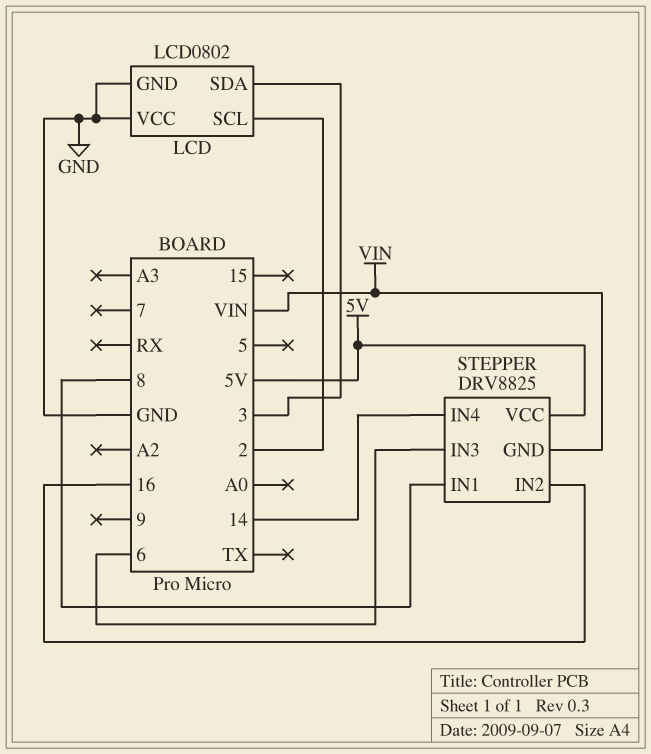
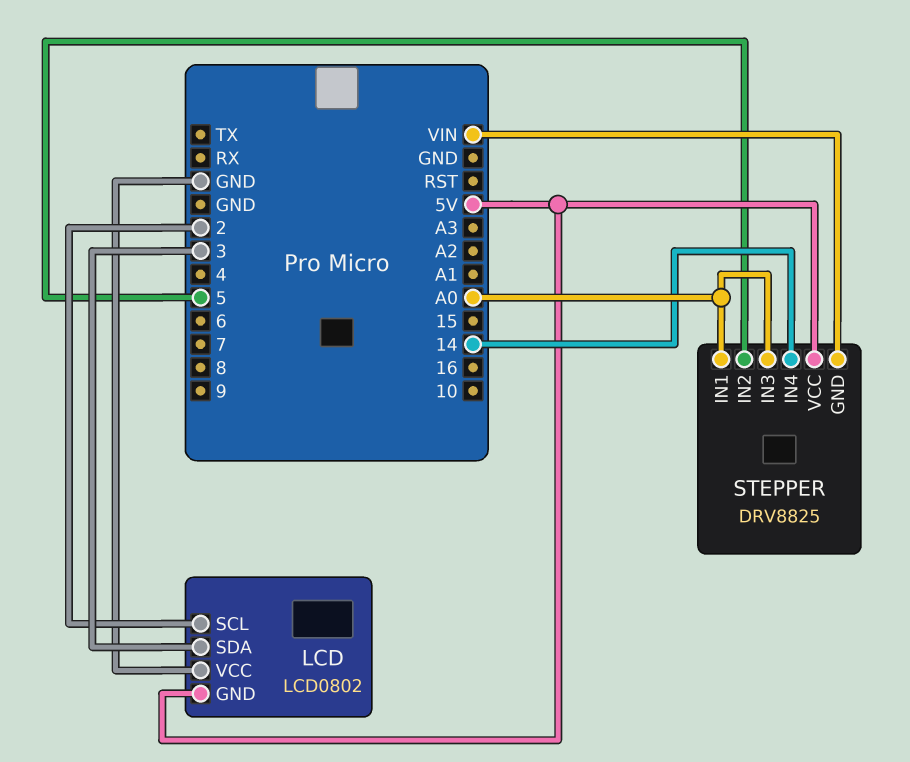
LCD pin GND: GND -> 5V
STEPPER pin IN1: 8 -> A0
STEPPER pin IN2: 16 -> 5
STEPPER pin IN3: 6 -> A0

